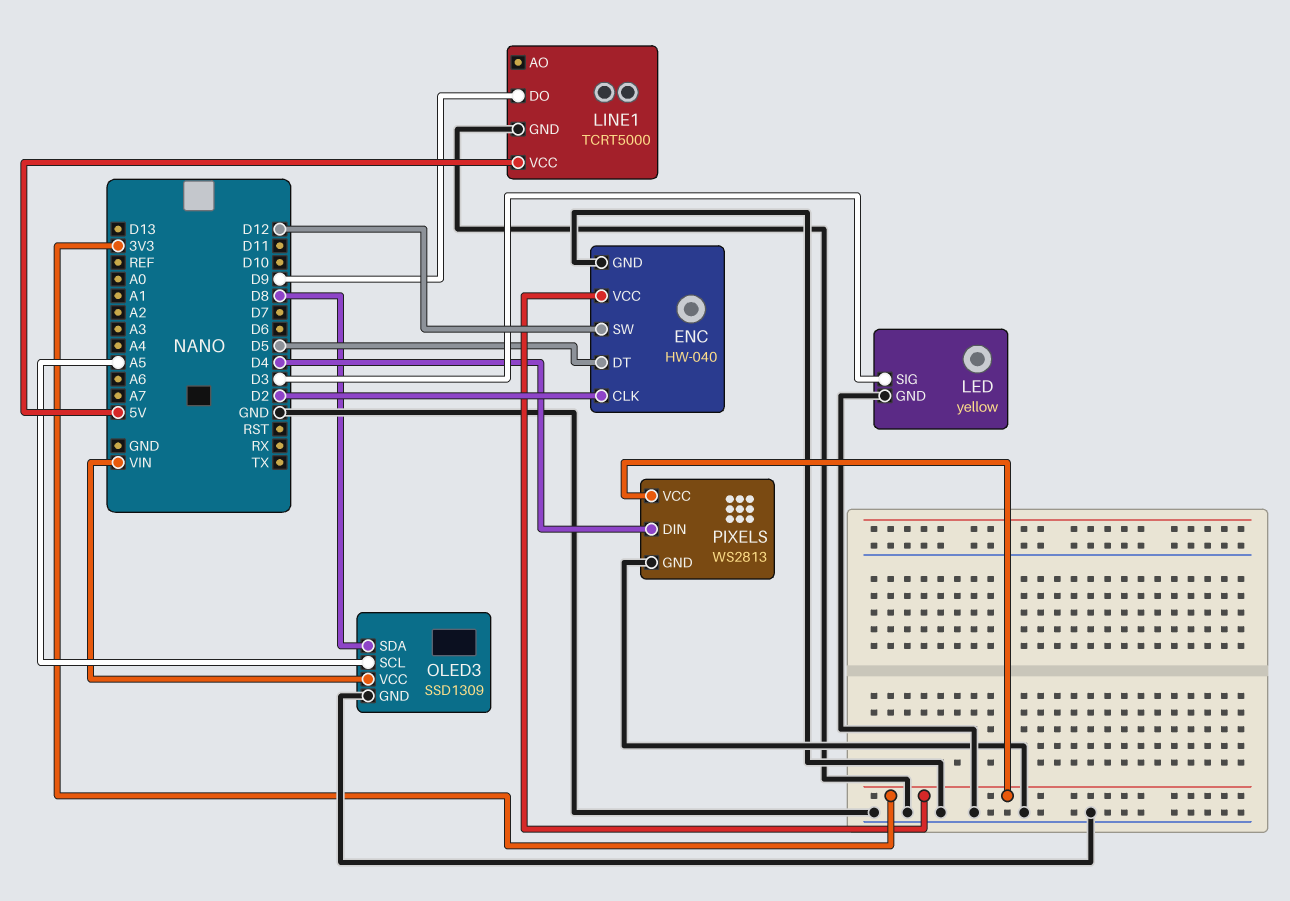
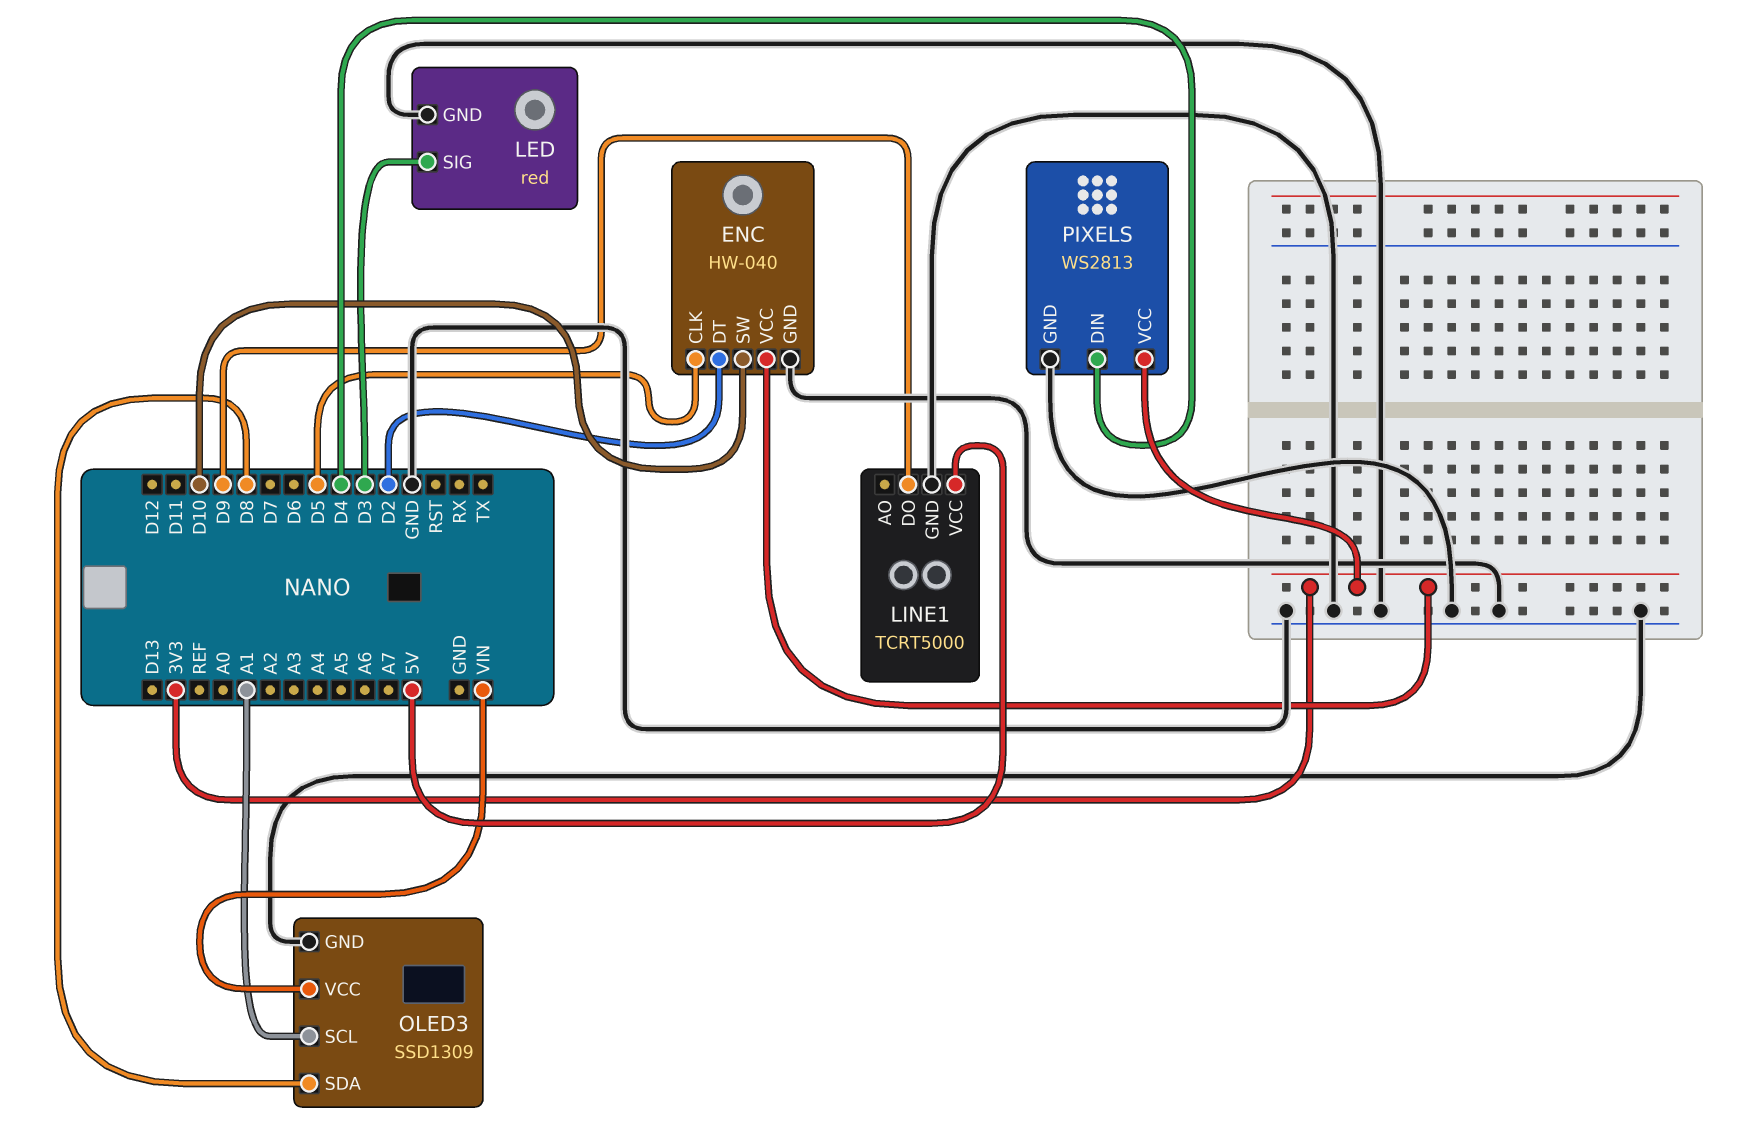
ENC pin CLK: D2 -> D5
ENC pin DT: D5 -> D2
ENC pin SW: D12 -> D10
LED: yellow -> red
OLED3 pin SCL: A5 -> A1

